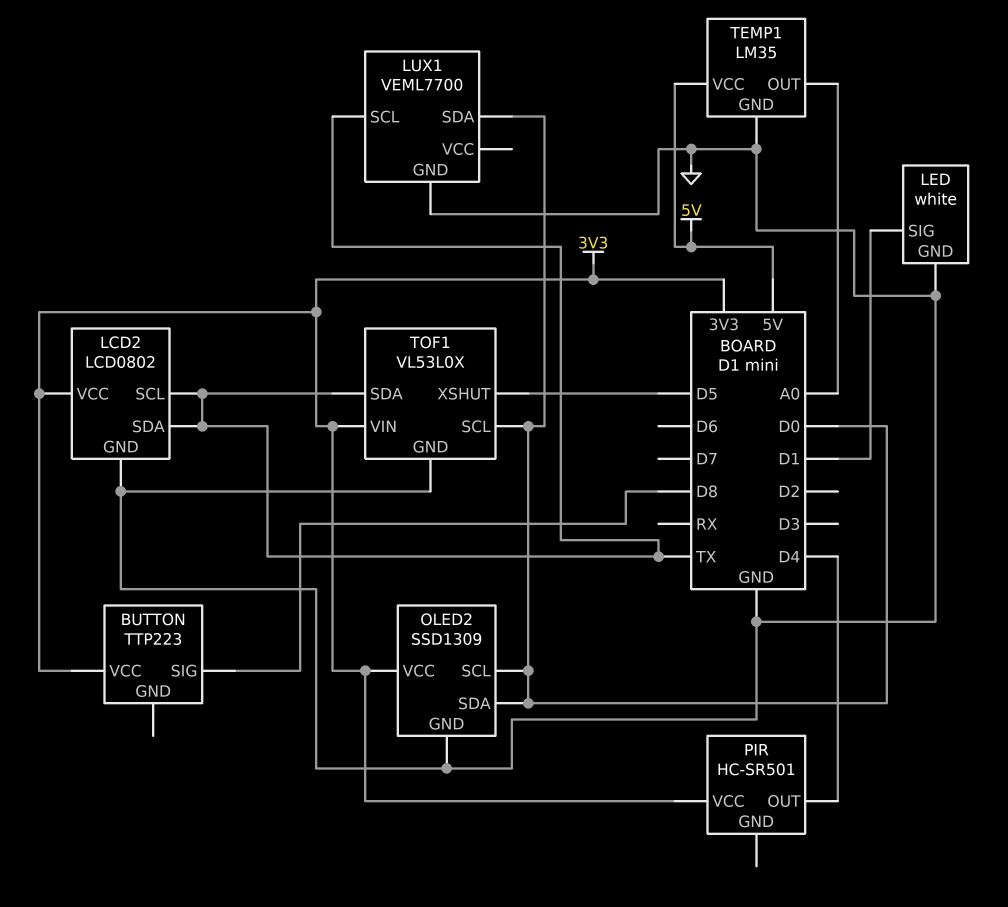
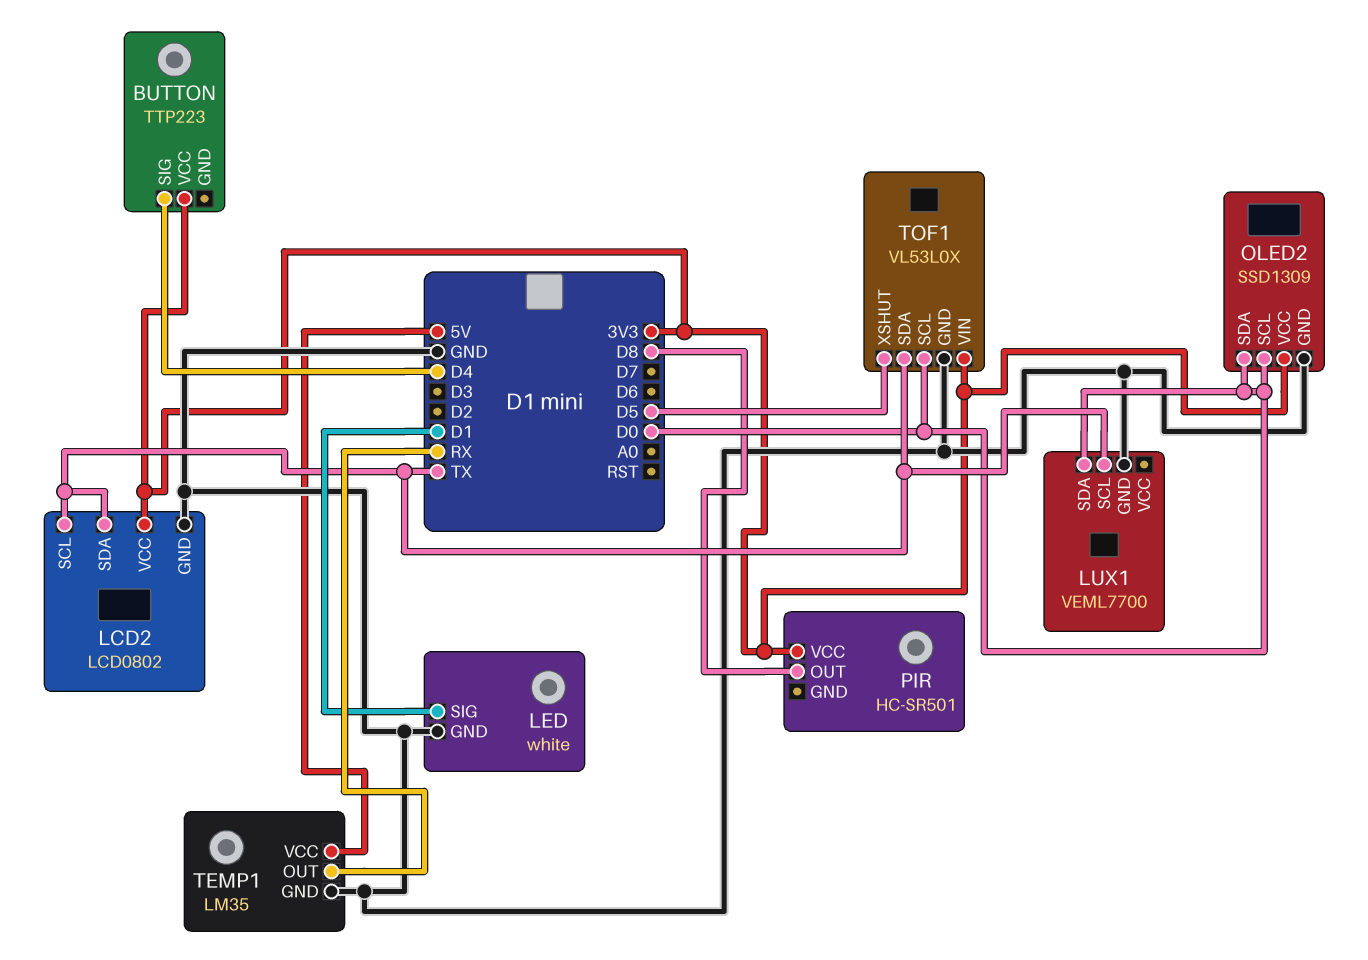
BUTTON pin SIG: D8 -> D4
PIR pin OUT: D4 -> D8
TEMP1 pin OUT: A0 -> RX

